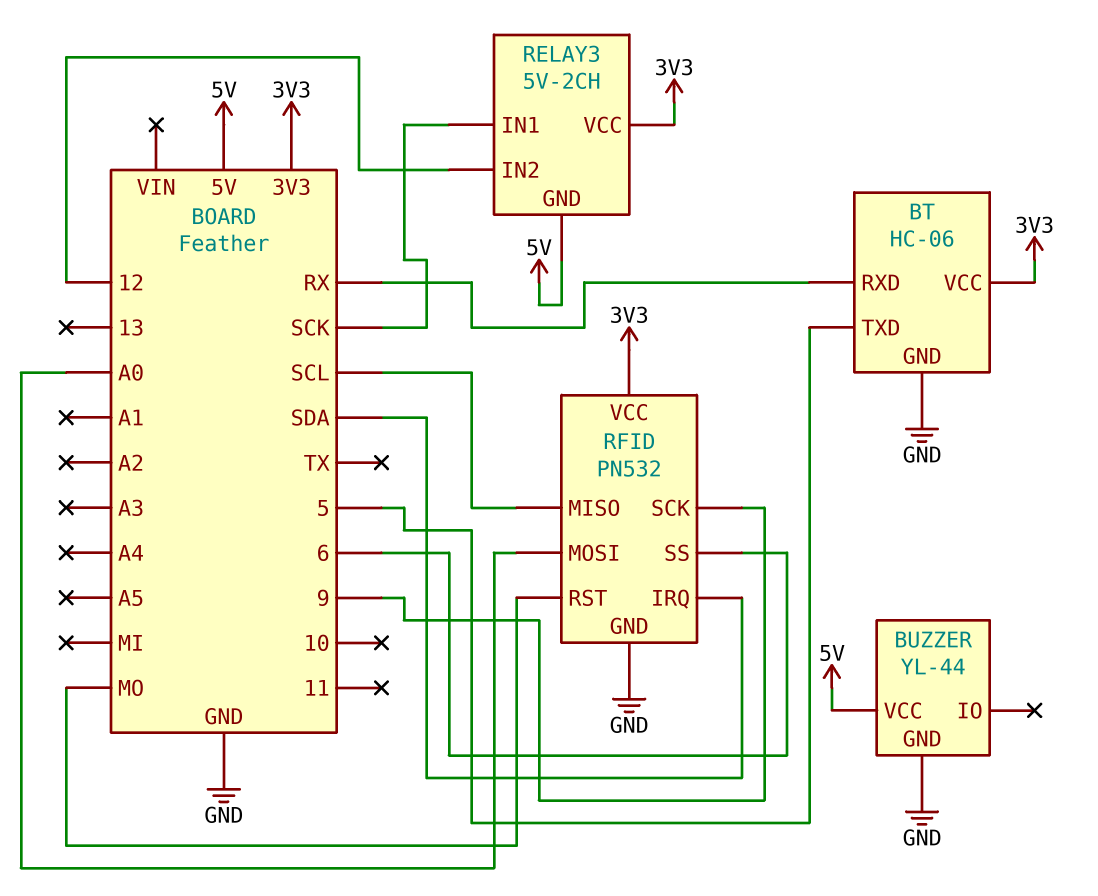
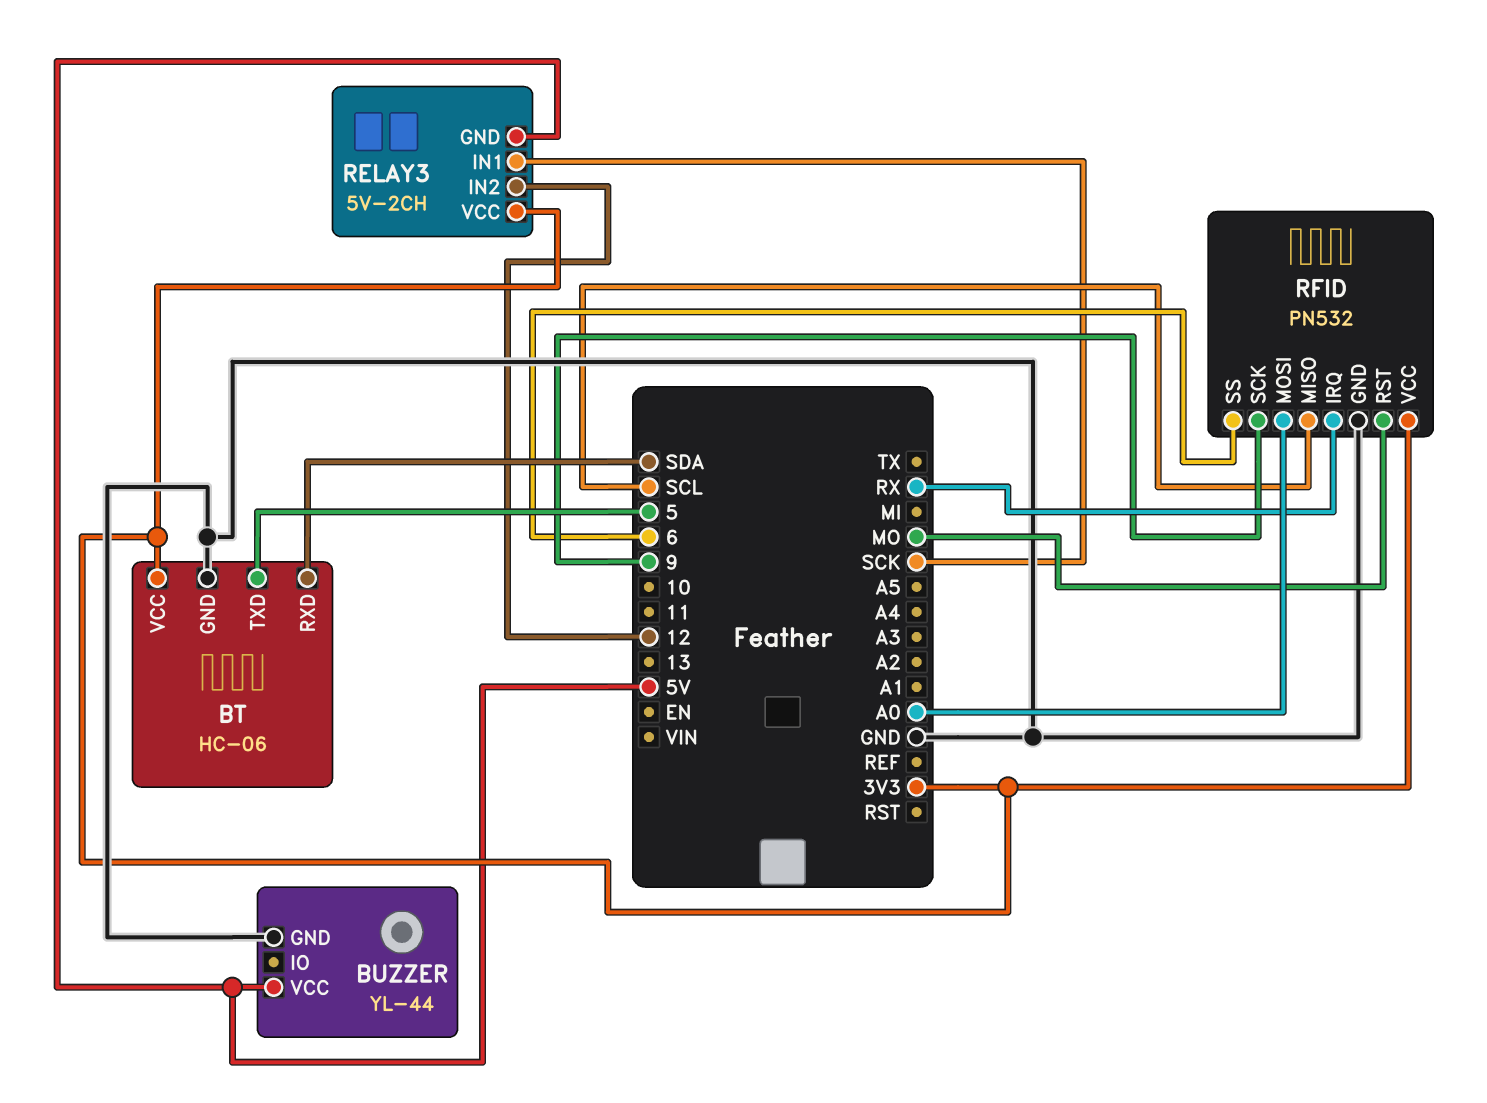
BT pin RXD: RX -> SDA
RFID pin IRQ: SDA -> RX

